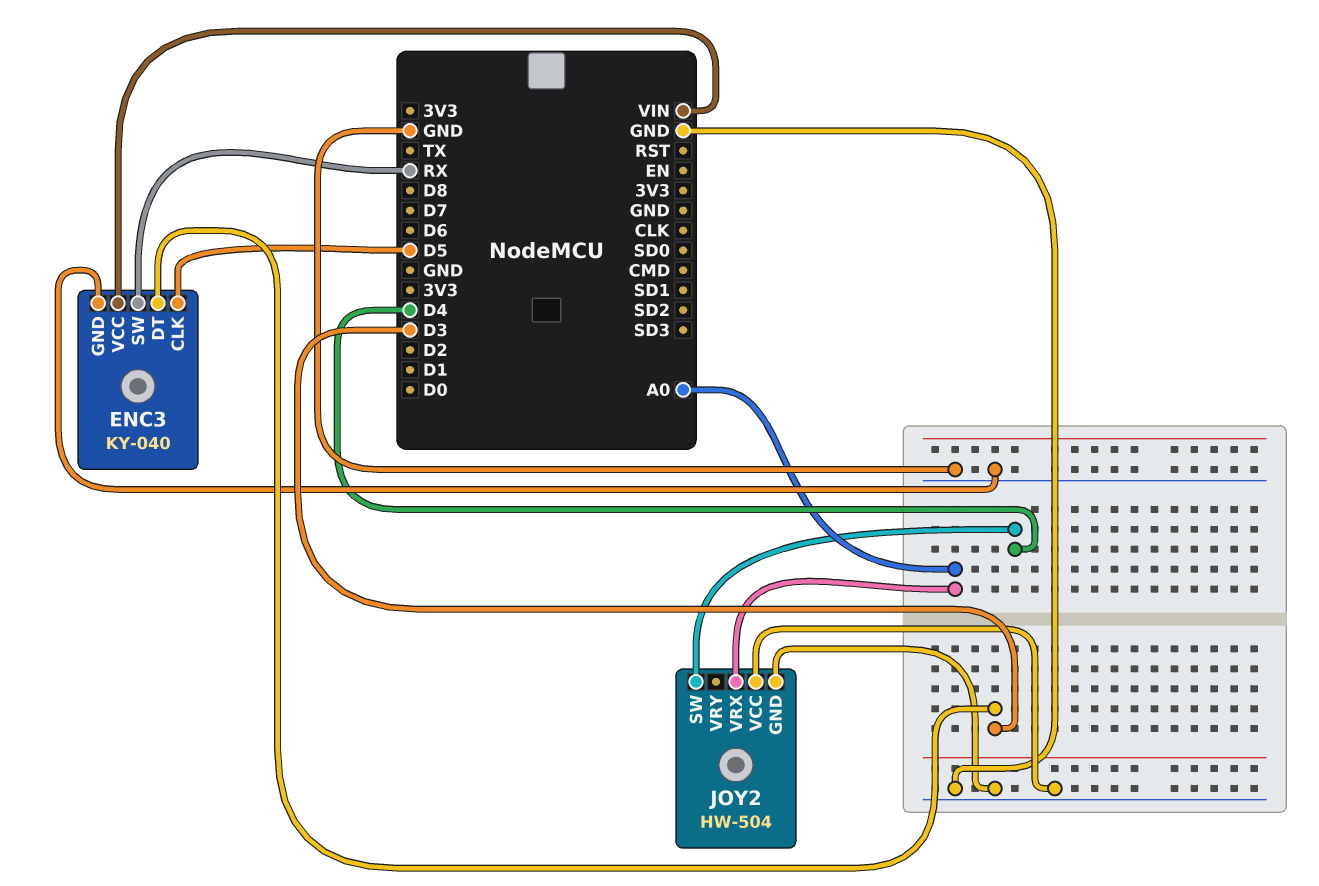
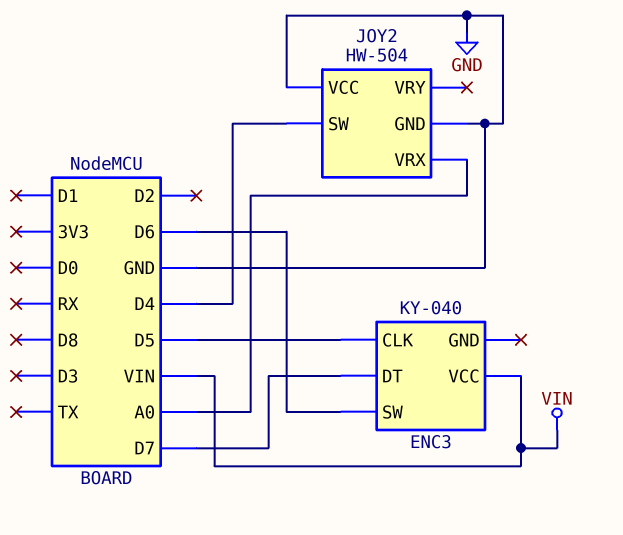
ENC3 pin DT: D3 -> D7
ENC3 pin GND: GND -> none
ENC3 pin SW: RX -> D6

